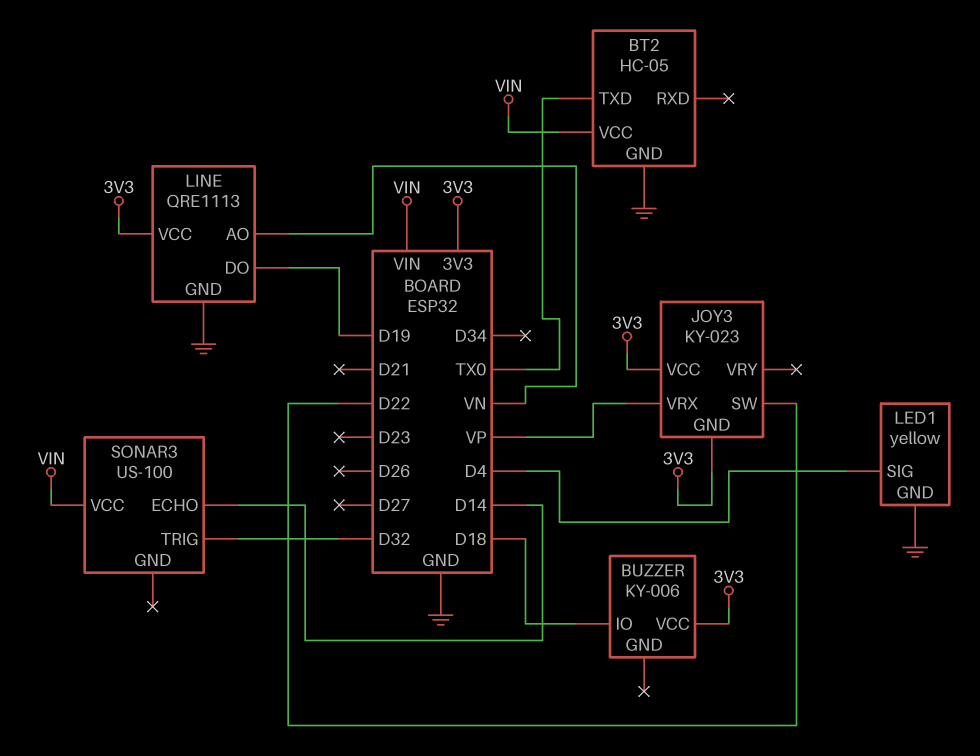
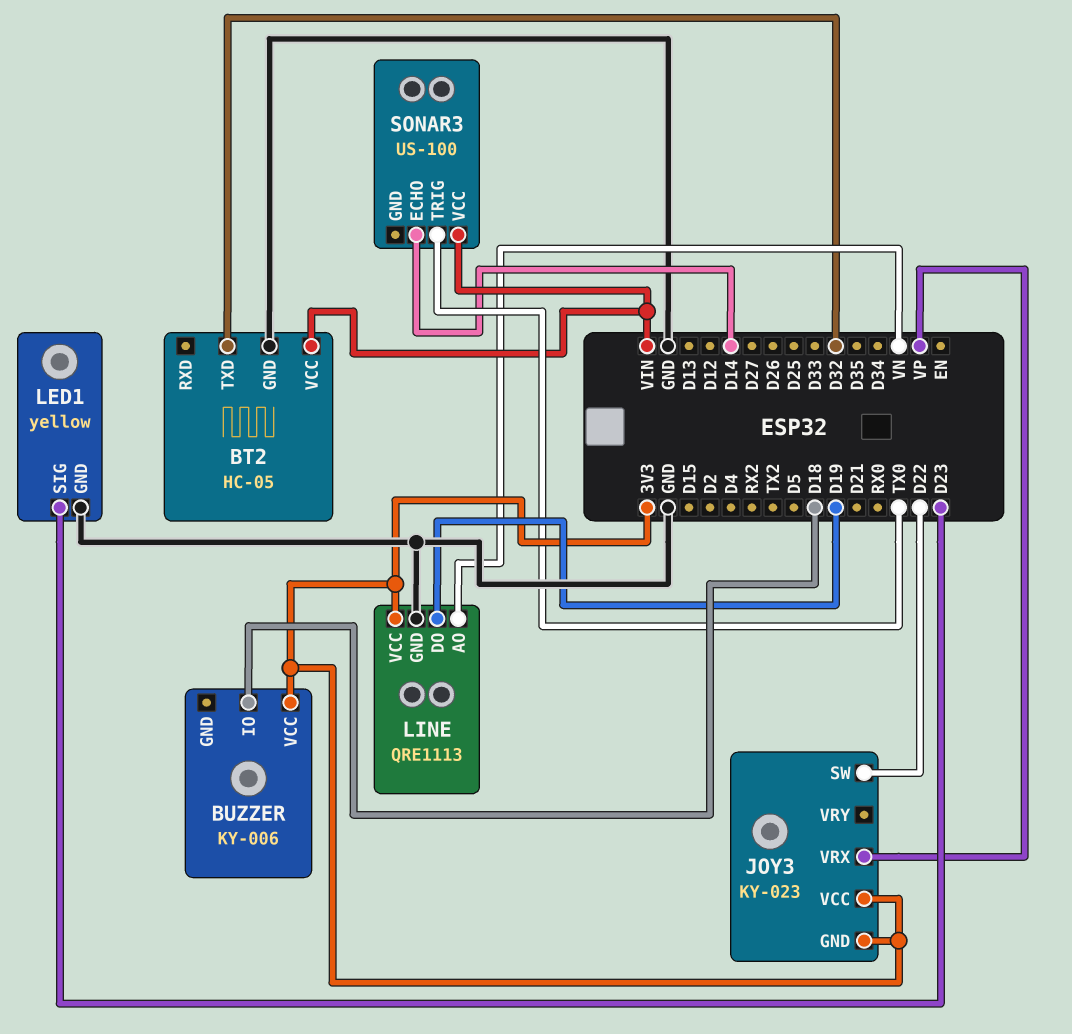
BT2 pin TXD: TX0 -> D32
LED1 pin SIG: D4 -> D23
SONAR3 pin TRIG: D32 -> TX0

